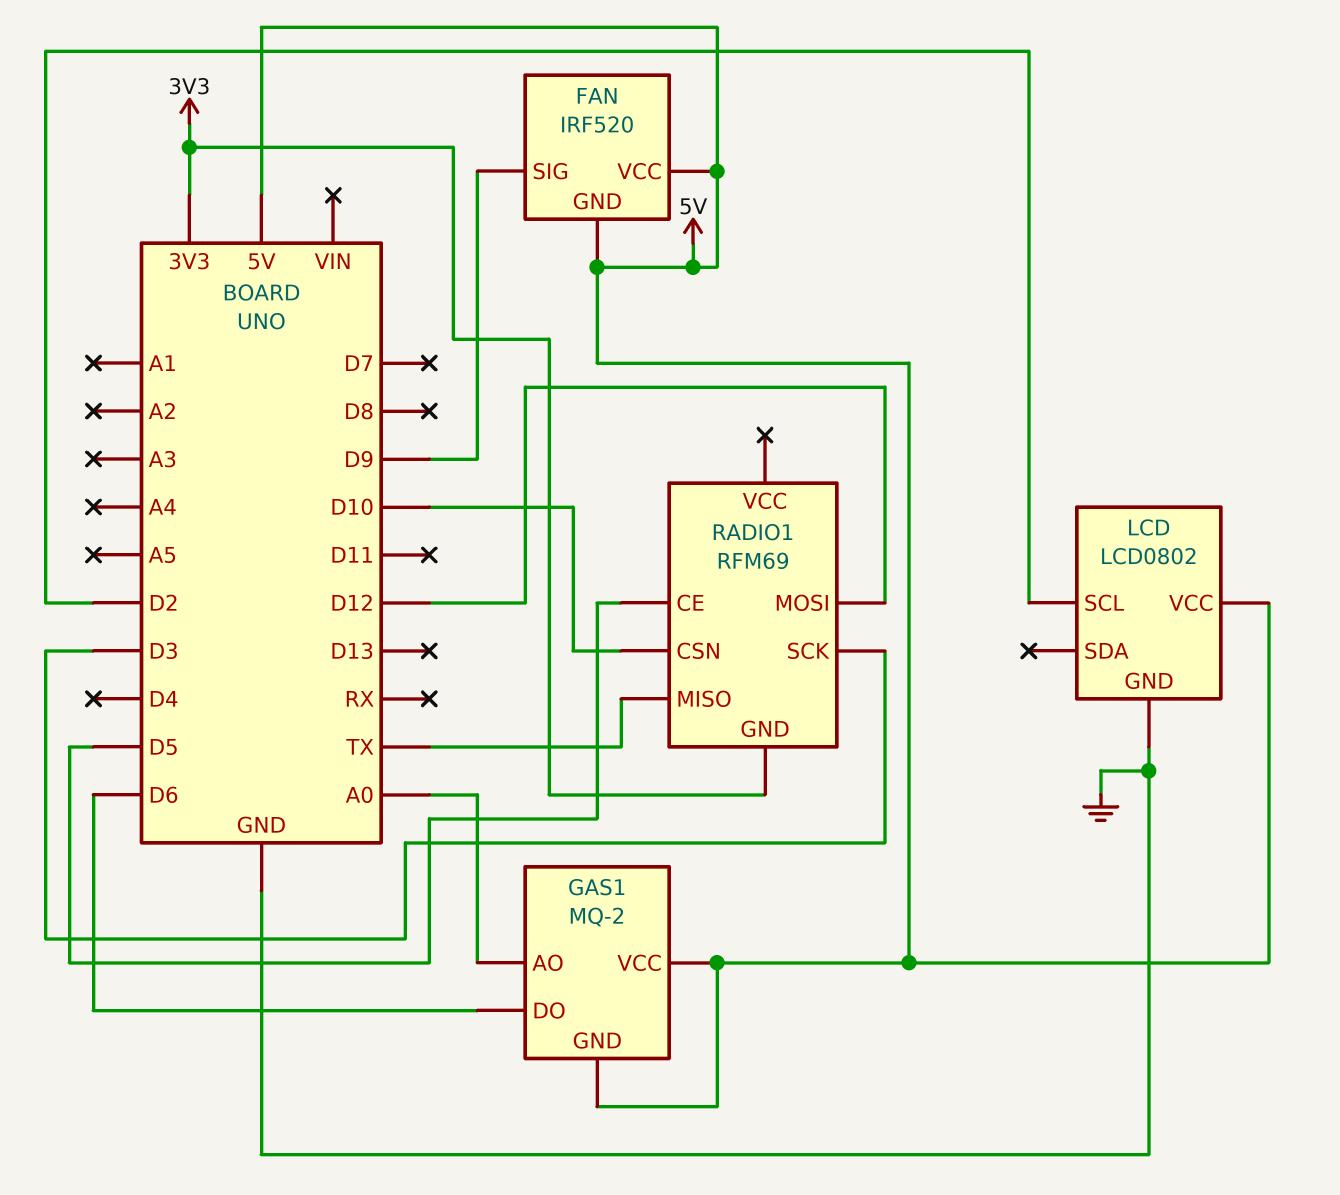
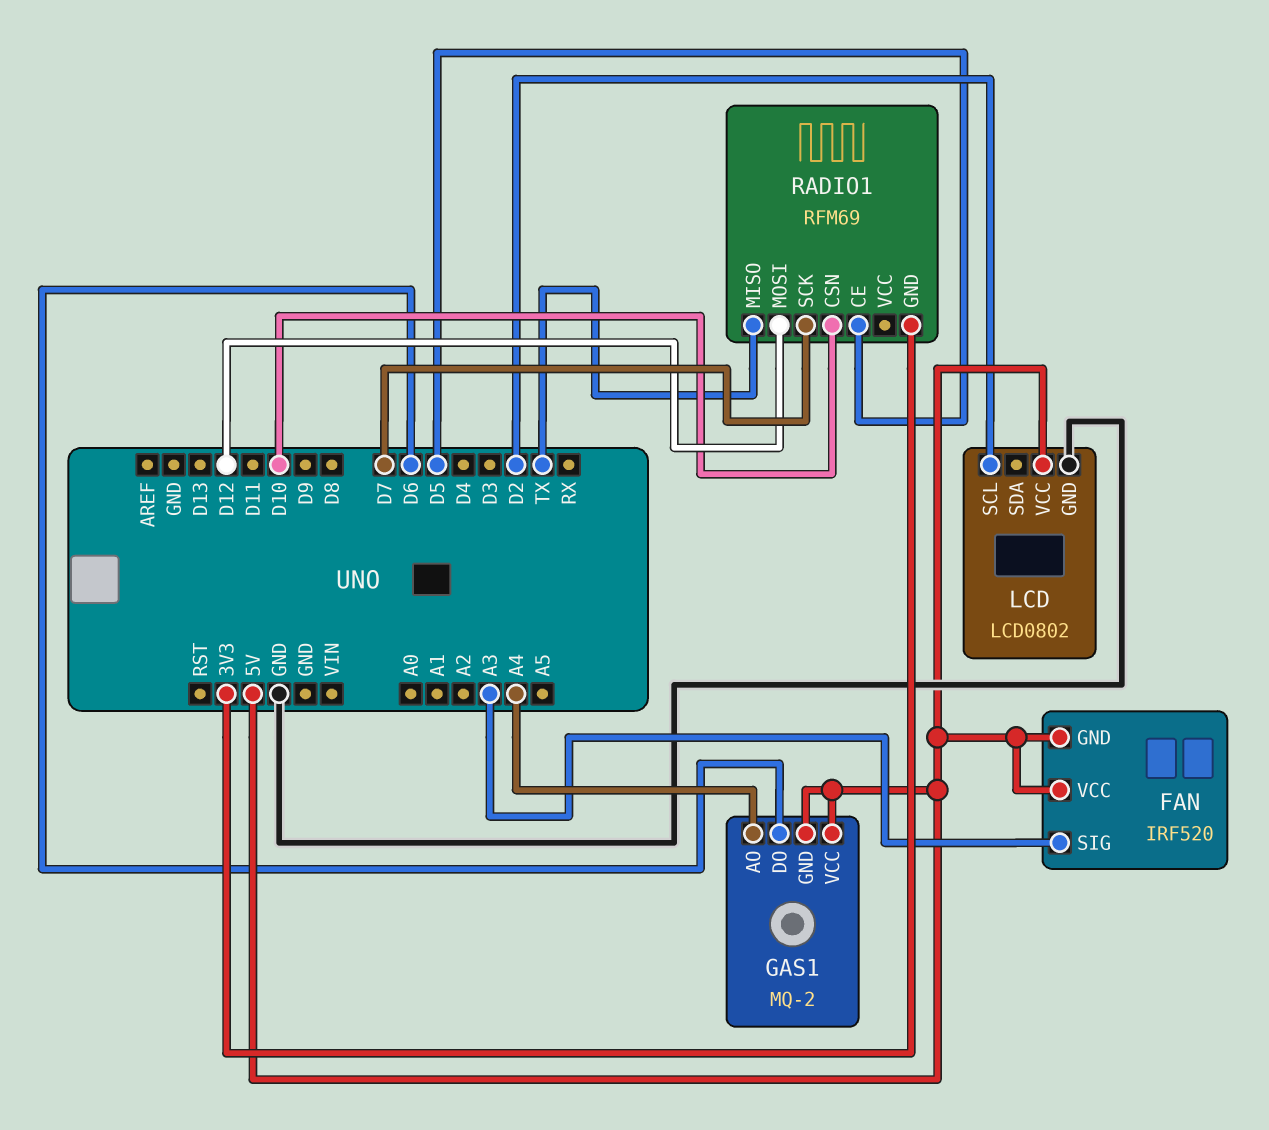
FAN pin SIG: D9 -> A3
GAS1 pin AO: A0 -> A4
RADIO1 pin SCK: D3 -> D7

